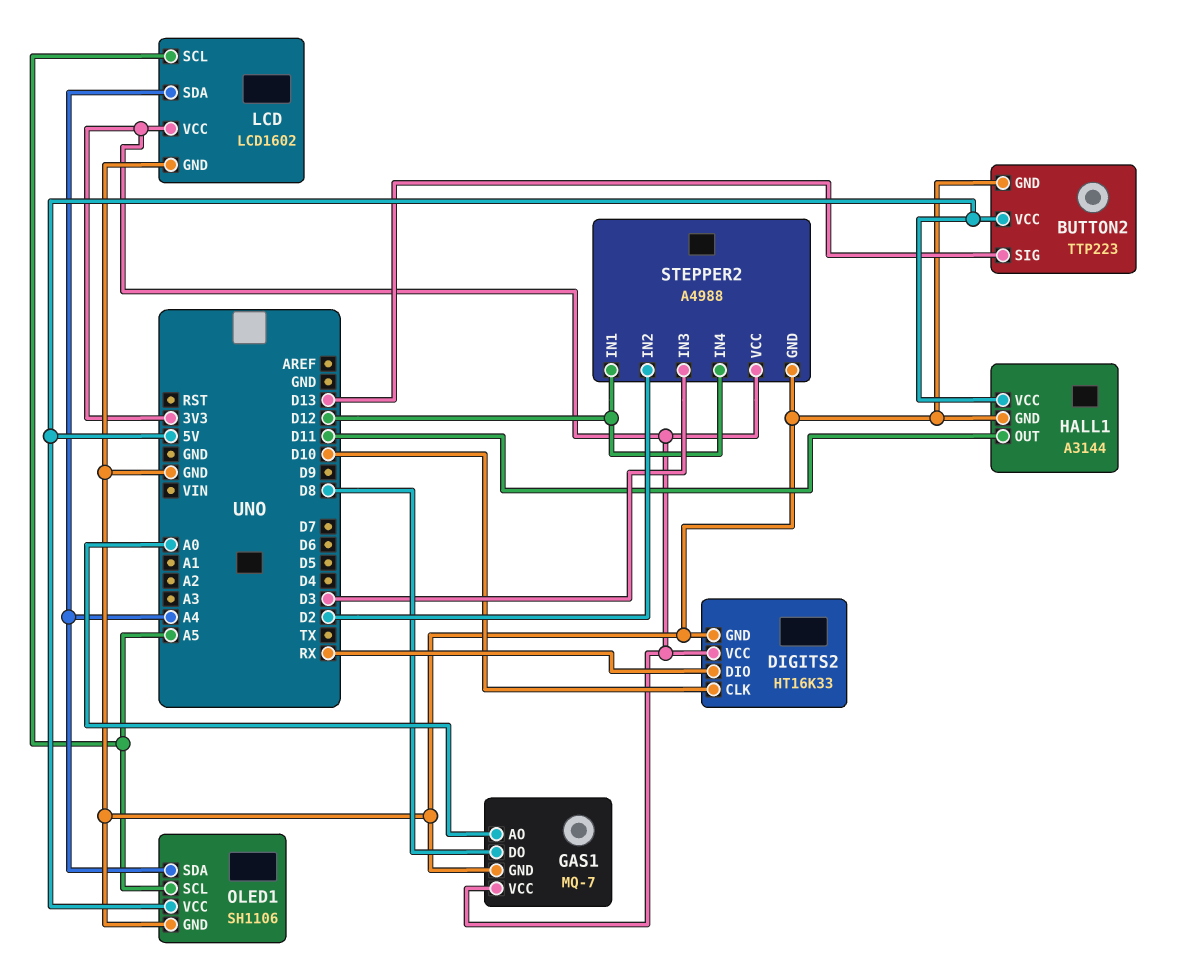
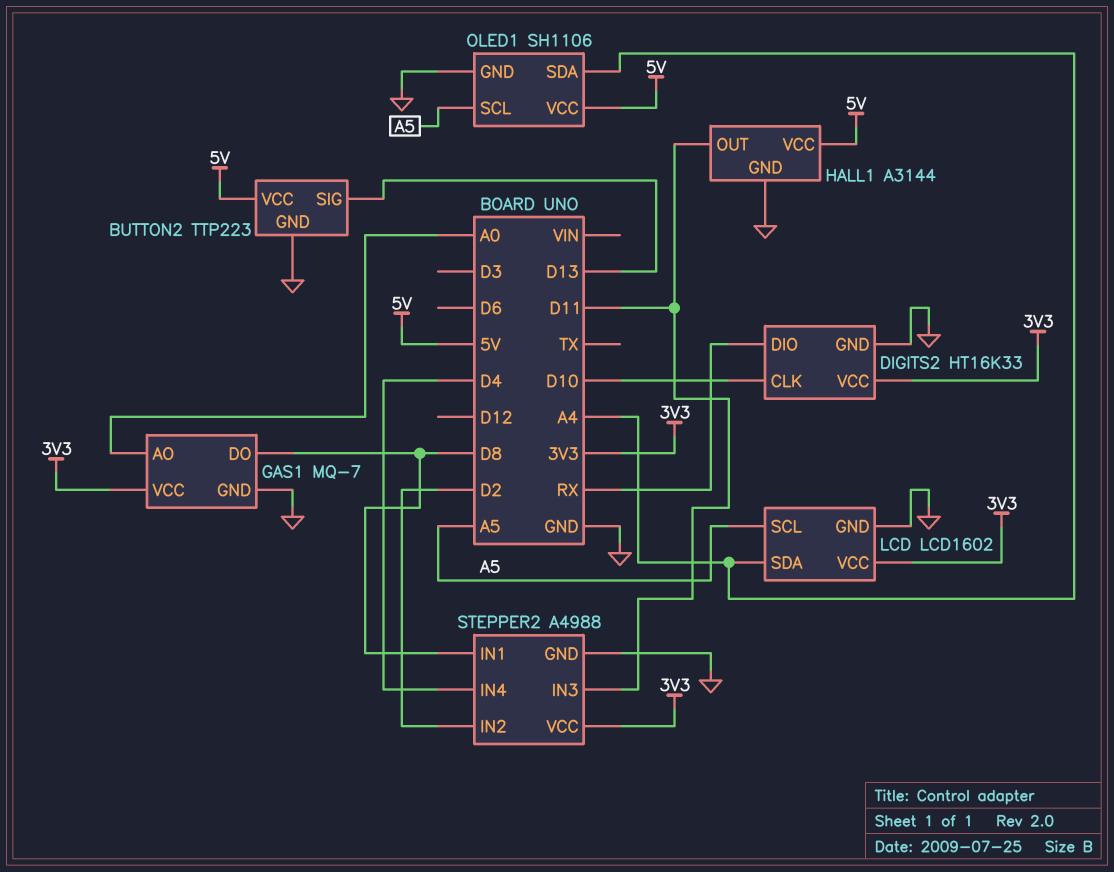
STEPPER2 pin IN1: D12 -> D8
STEPPER2 pin IN3: D3 -> D11
STEPPER2 pin IN4: D12 -> D4

